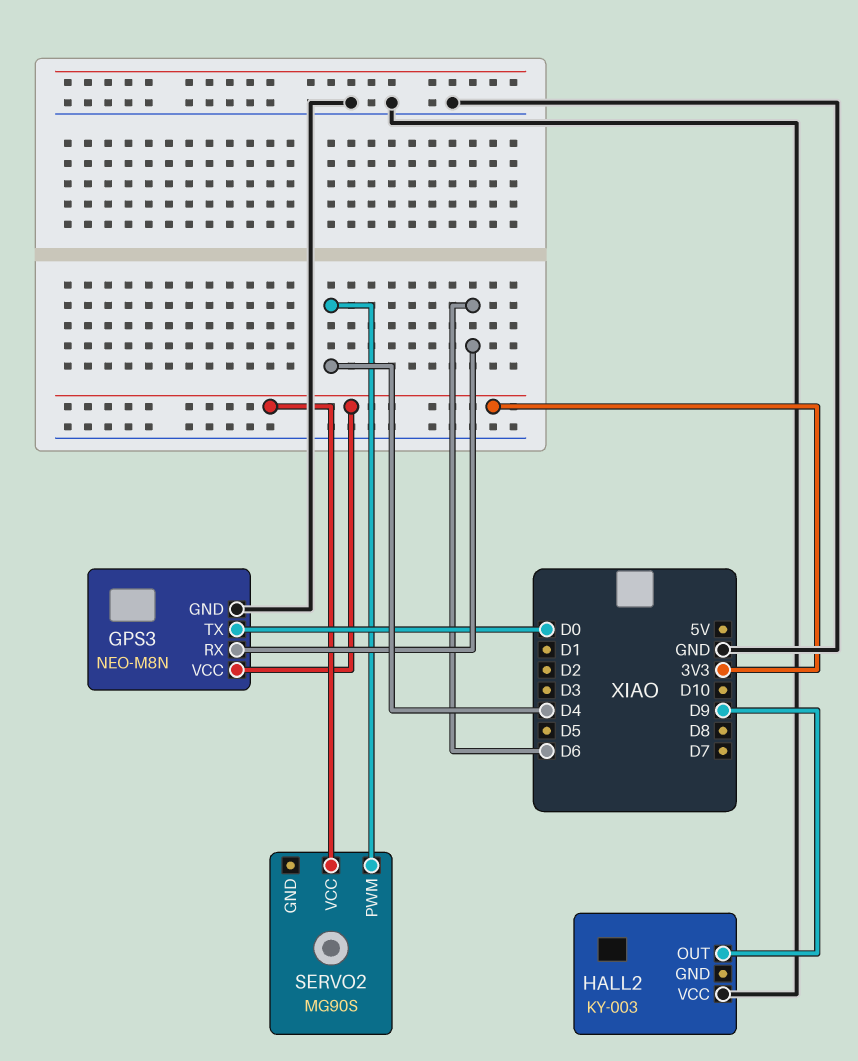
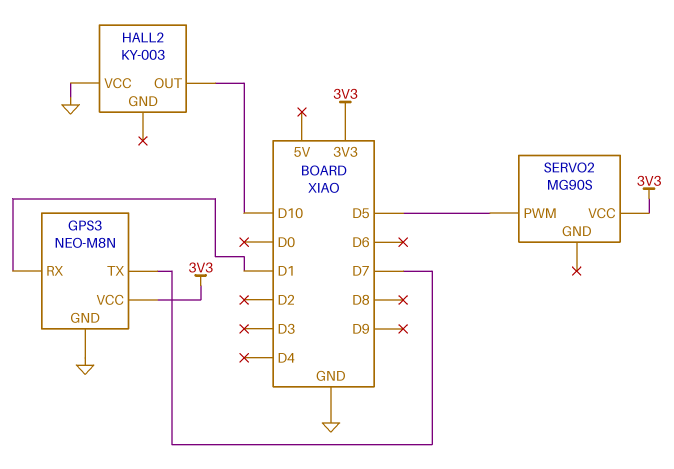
GPS3 pin RX: D6 -> D1
GPS3 pin TX: D0 -> D7
HALL2 pin OUT: D9 -> D10
SERVO2 pin PWM: D4 -> D5

